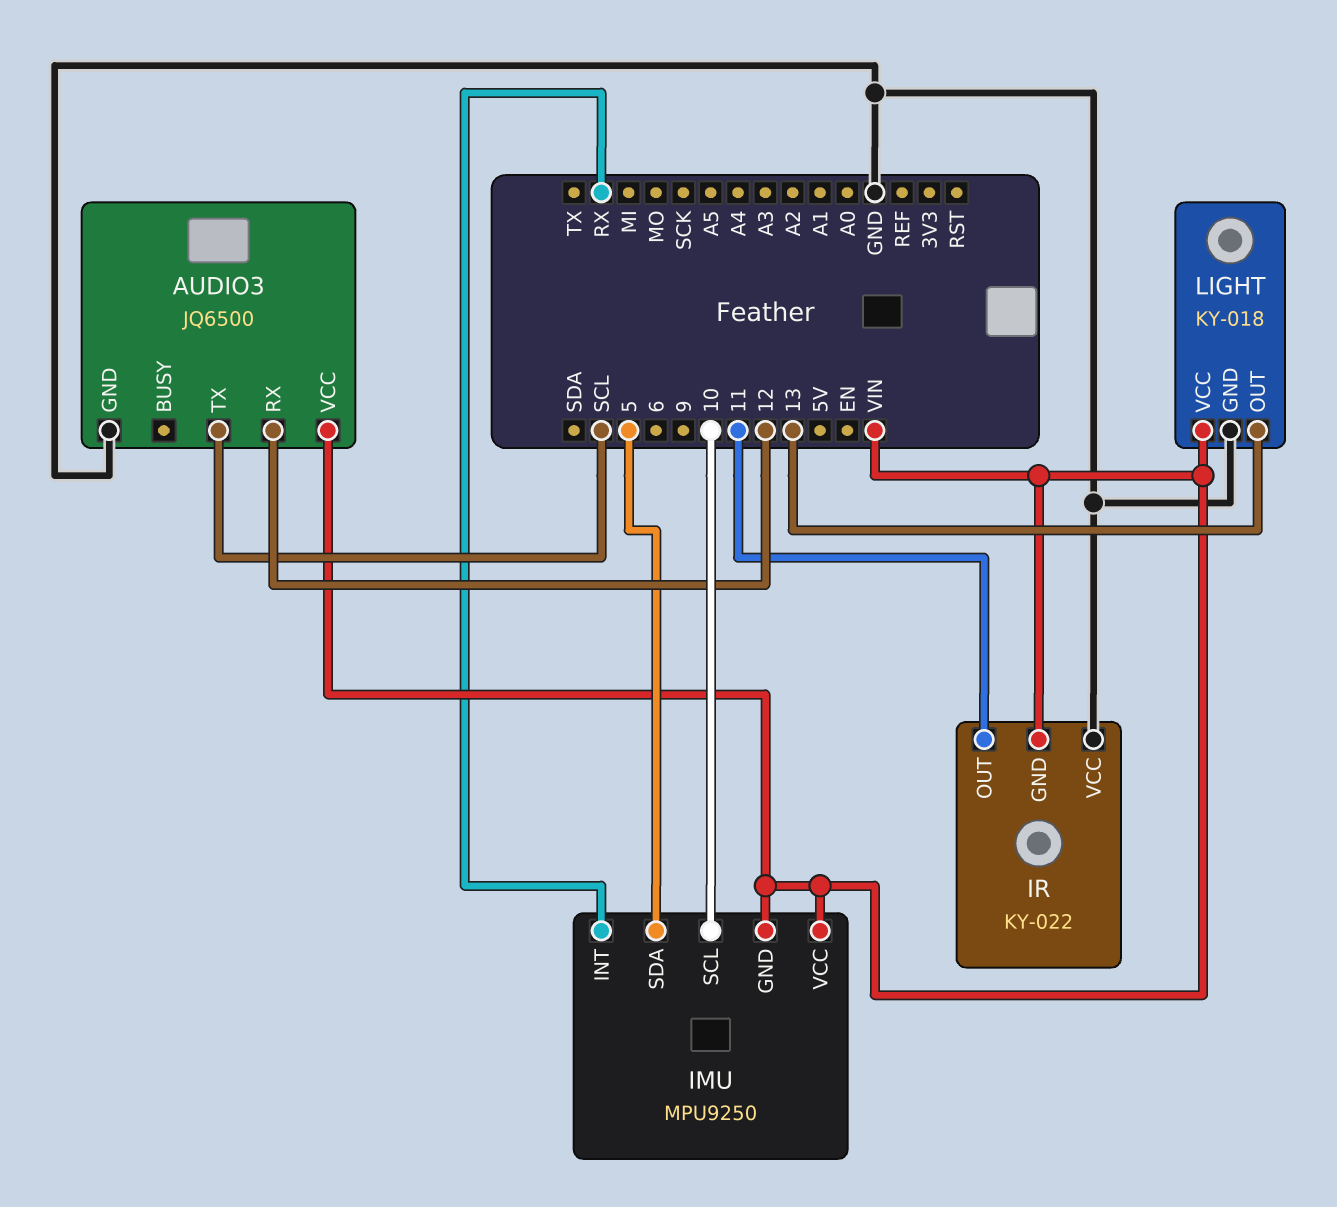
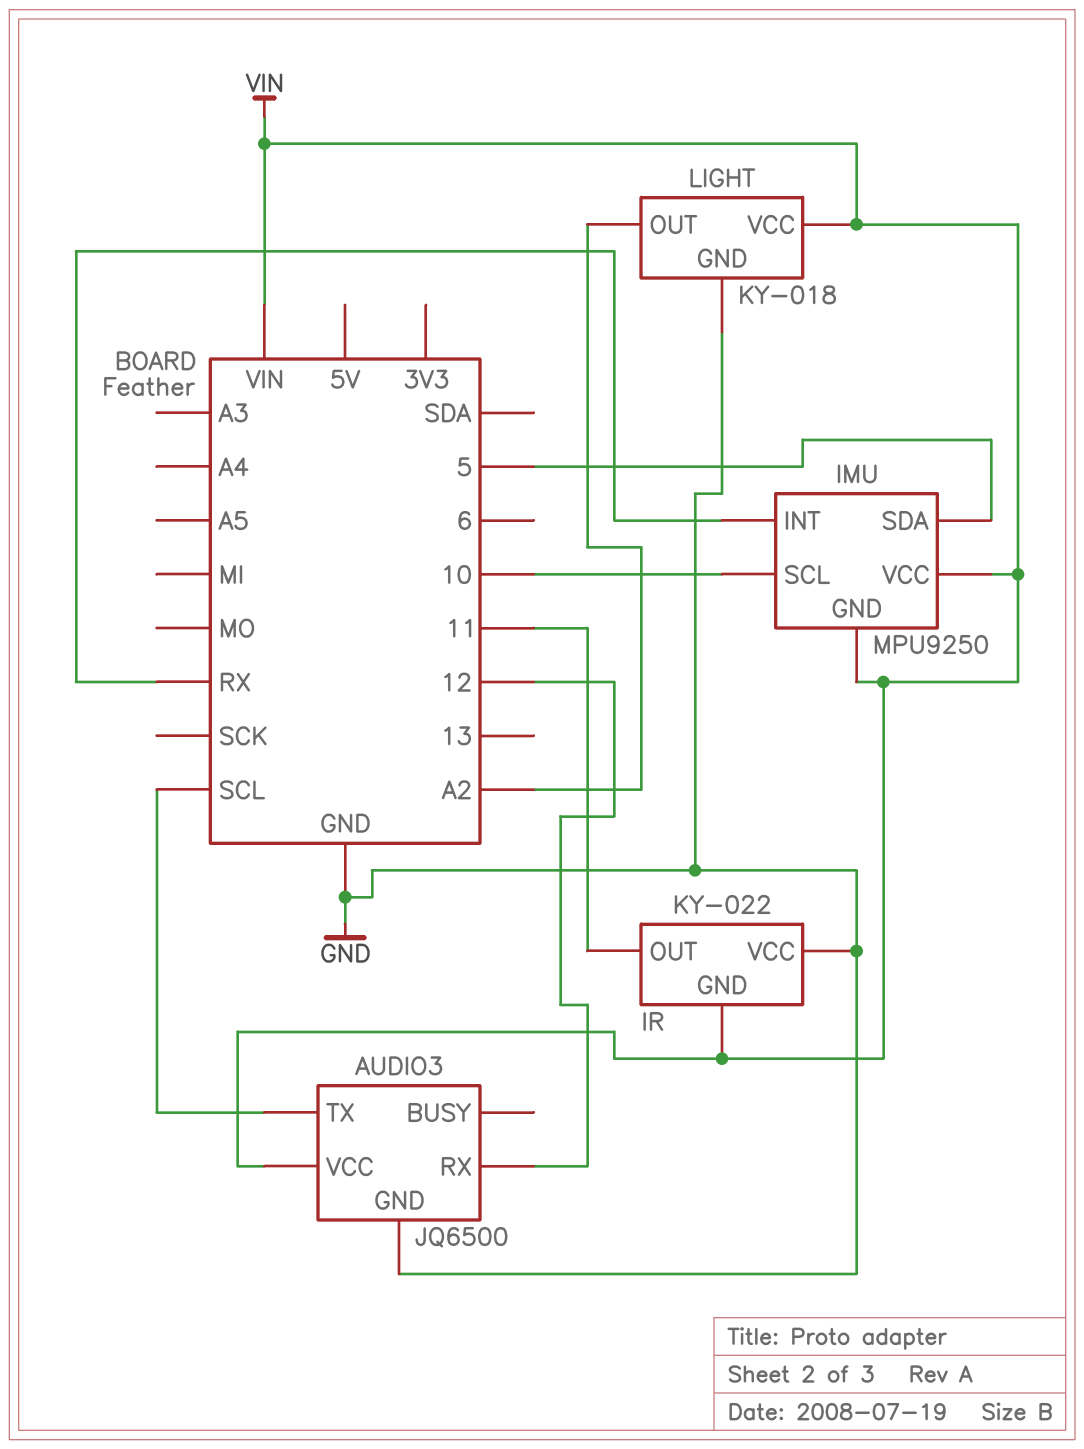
LIGHT pin OUT: 13 -> A2

